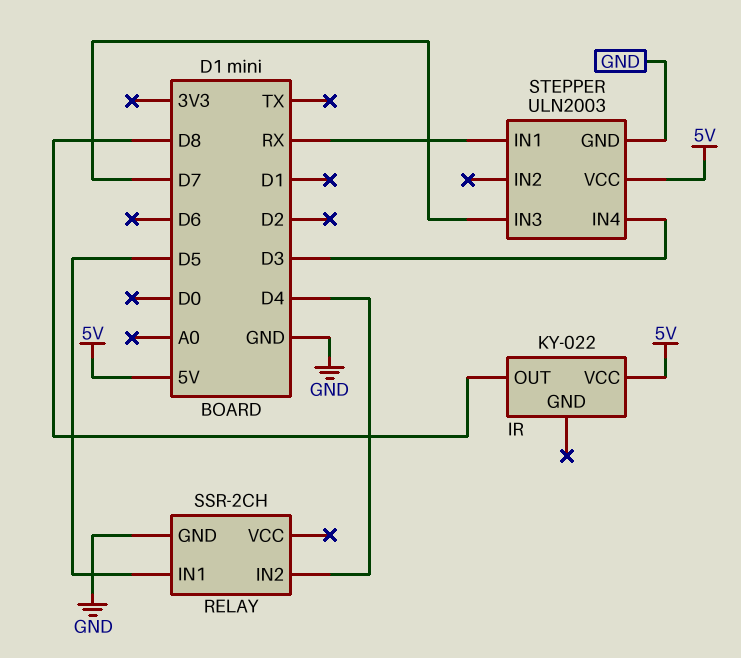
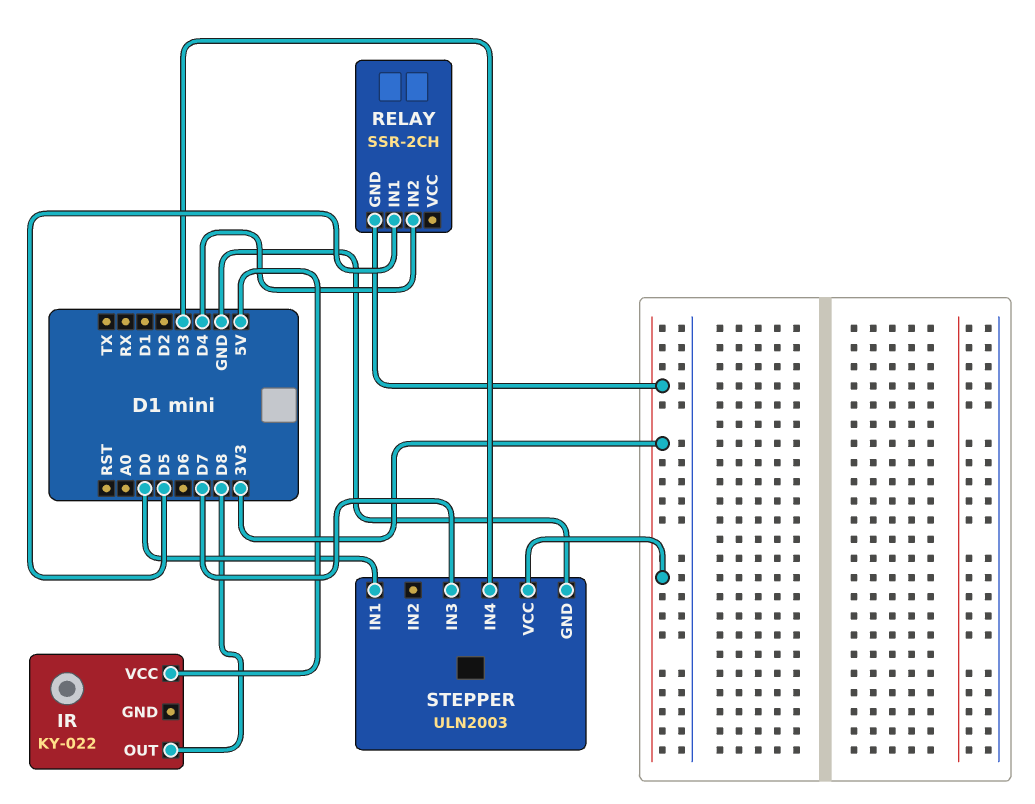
RELAY pin GND: GND -> 3V3
STEPPER pin IN1: RX -> D0
STEPPER pin VCC: 5V -> 3V3

